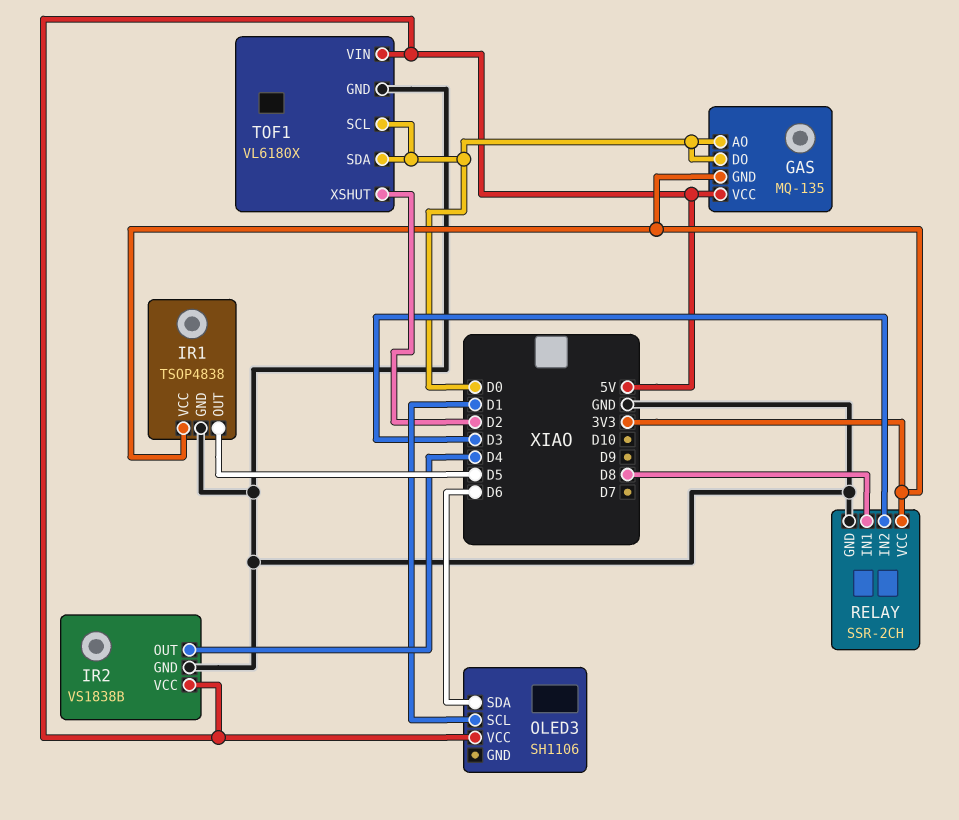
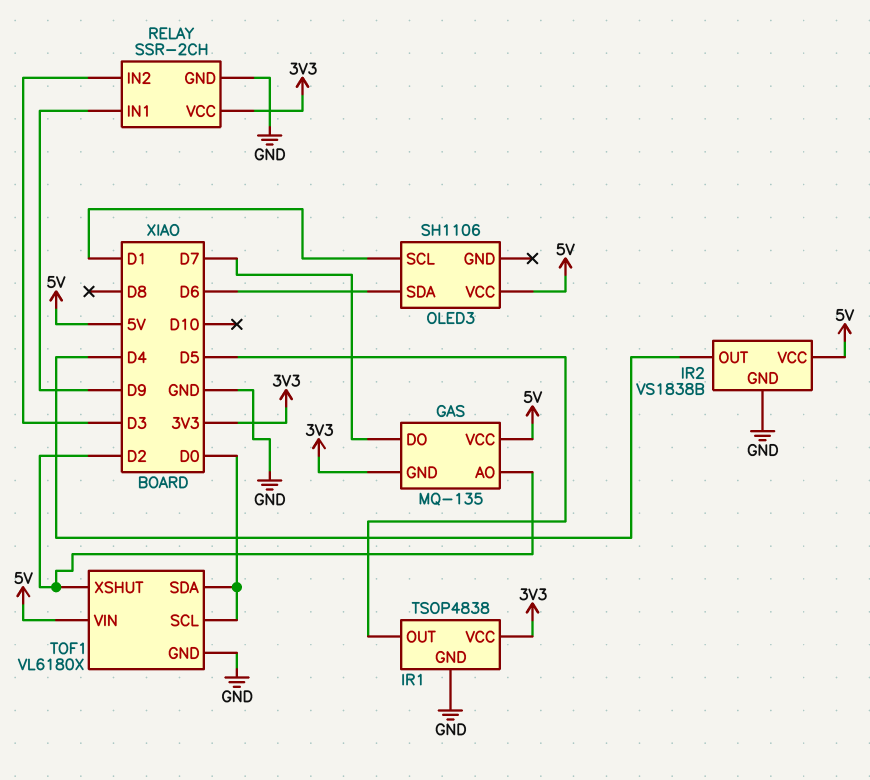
GAS pin AO: D0 -> D2
GAS pin DO: D0 -> D7
RELAY pin IN1: D8 -> D9

